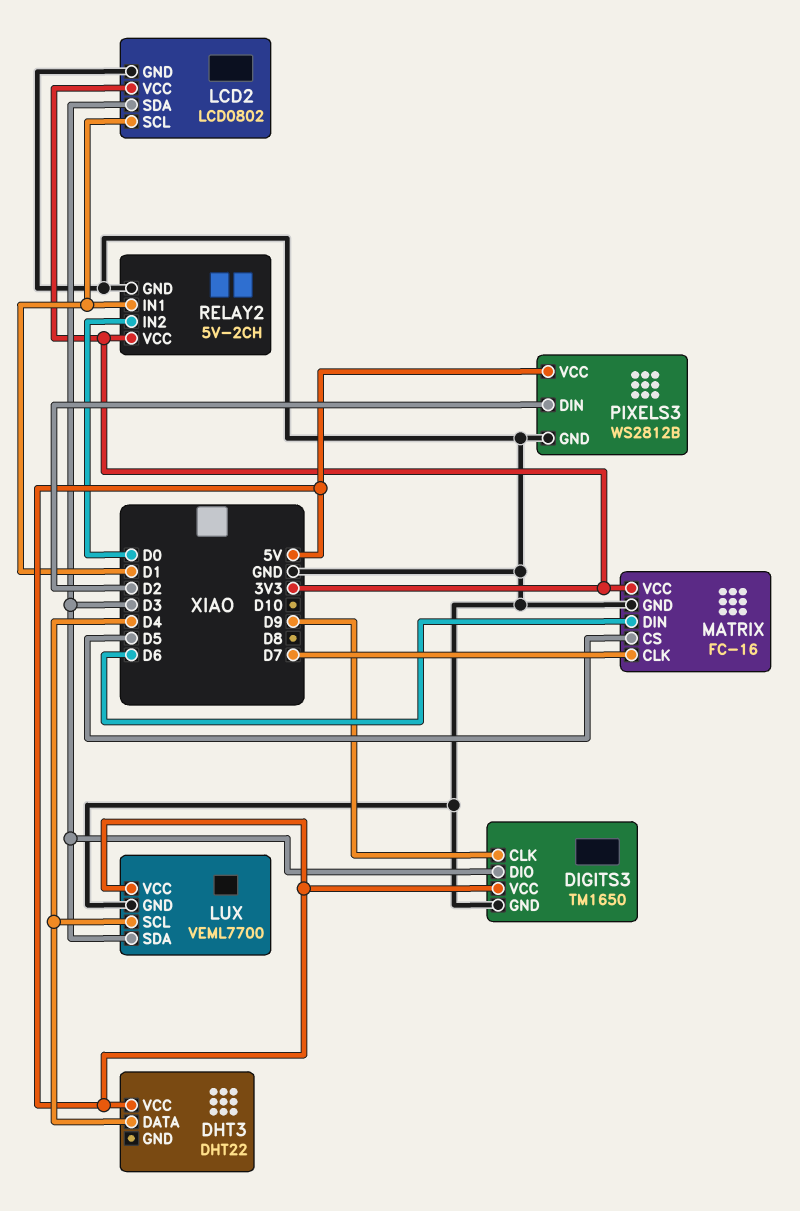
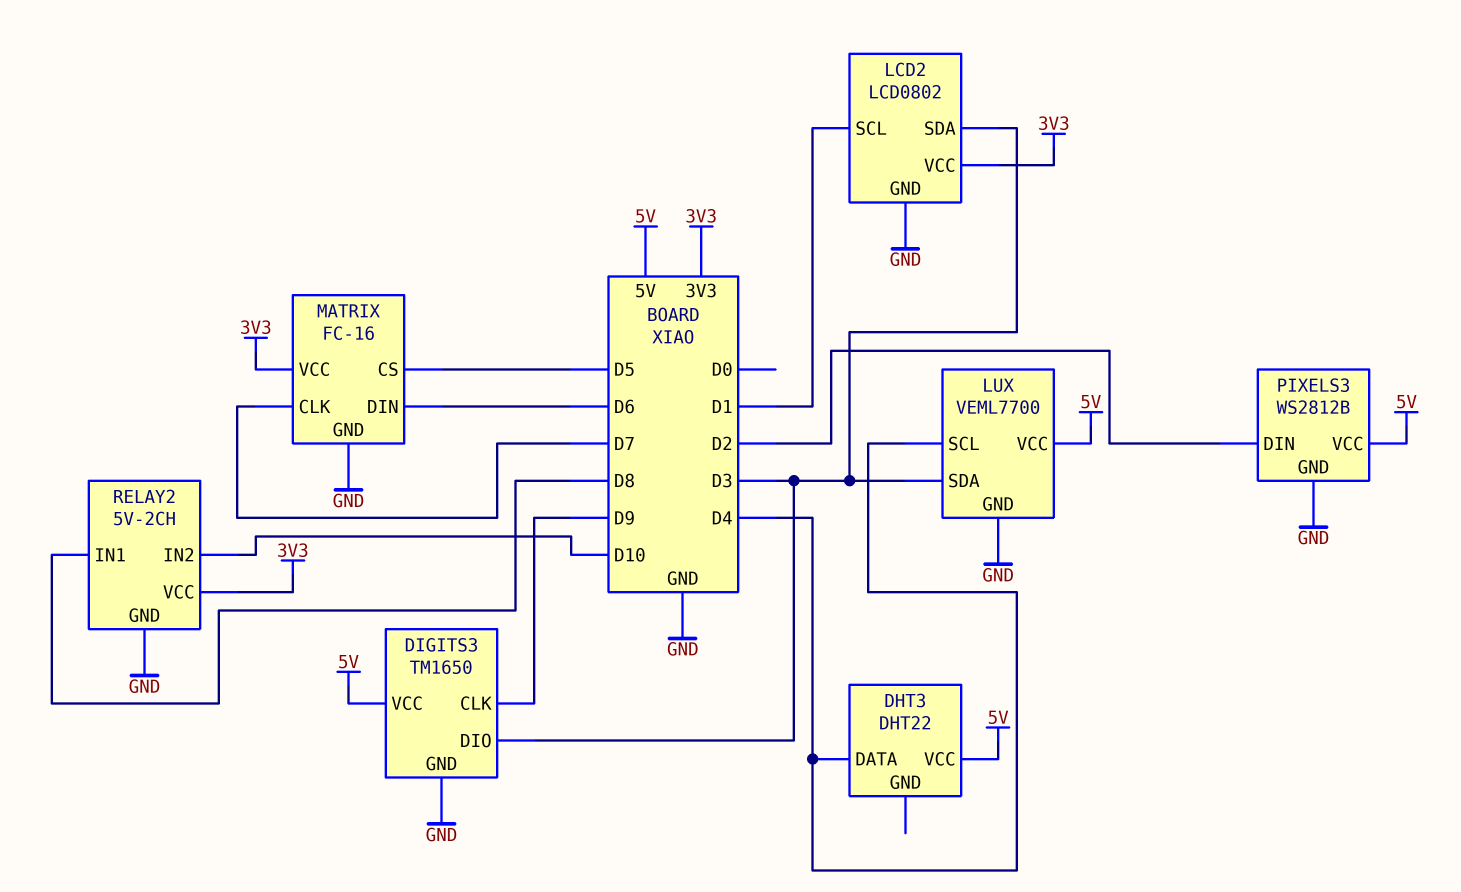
RELAY2 pin IN1: D1 -> D8
RELAY2 pin IN2: D0 -> D10

